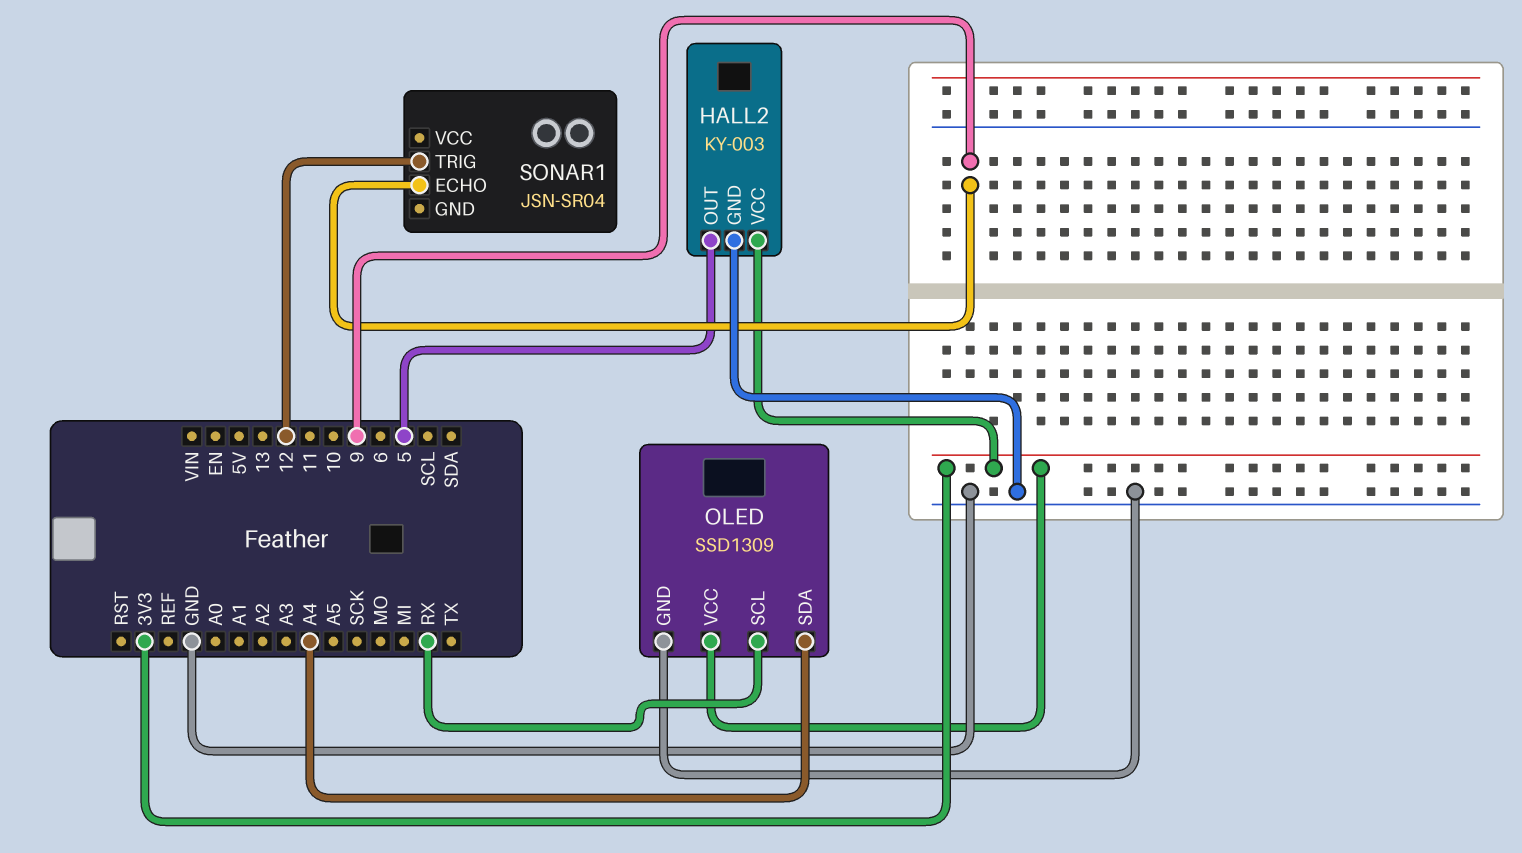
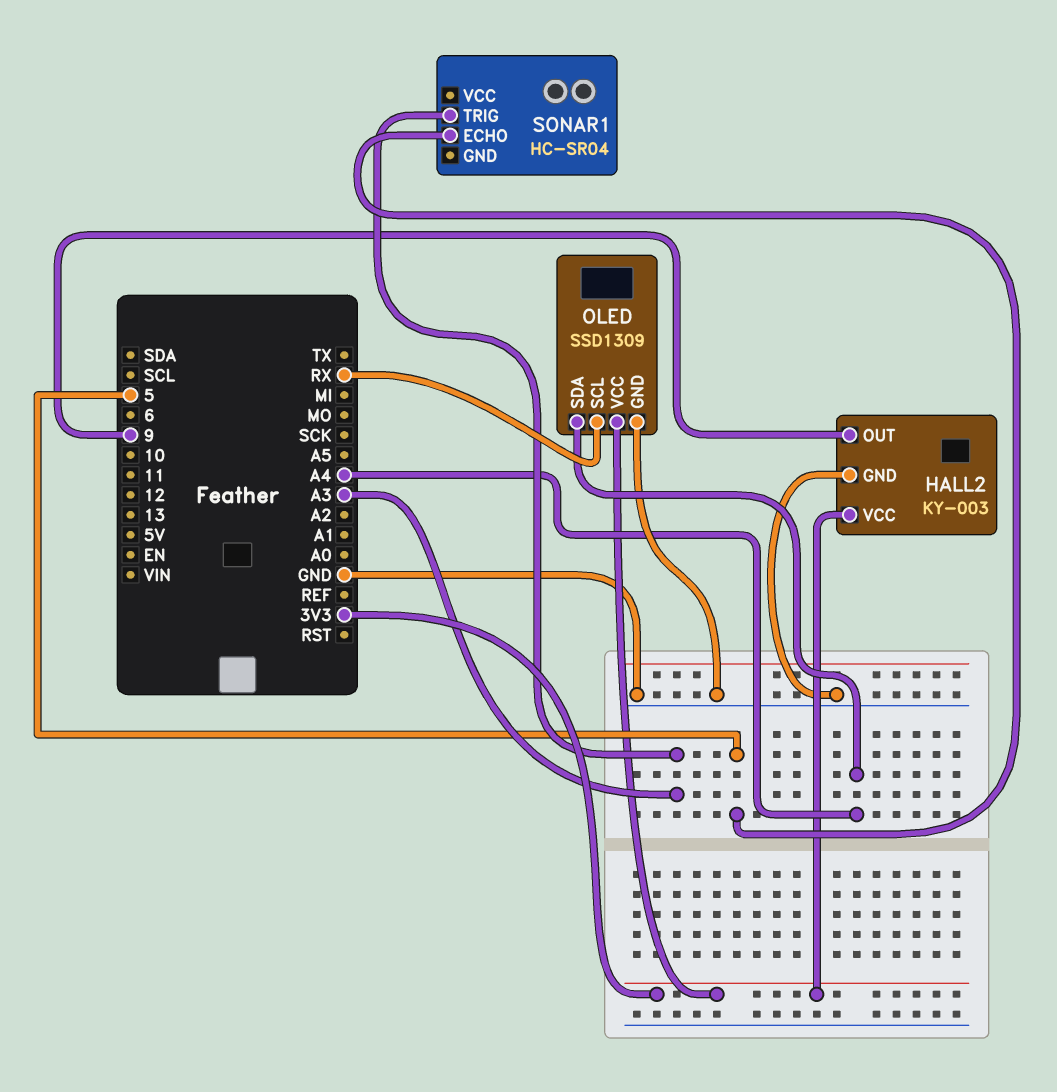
HALL2 pin OUT: 5 -> 9
SONAR1: JSN-SR04 -> HC-SR04
SONAR1 pin ECHO: 9 -> 5
SONAR1 pin TRIG: 12 -> A3

